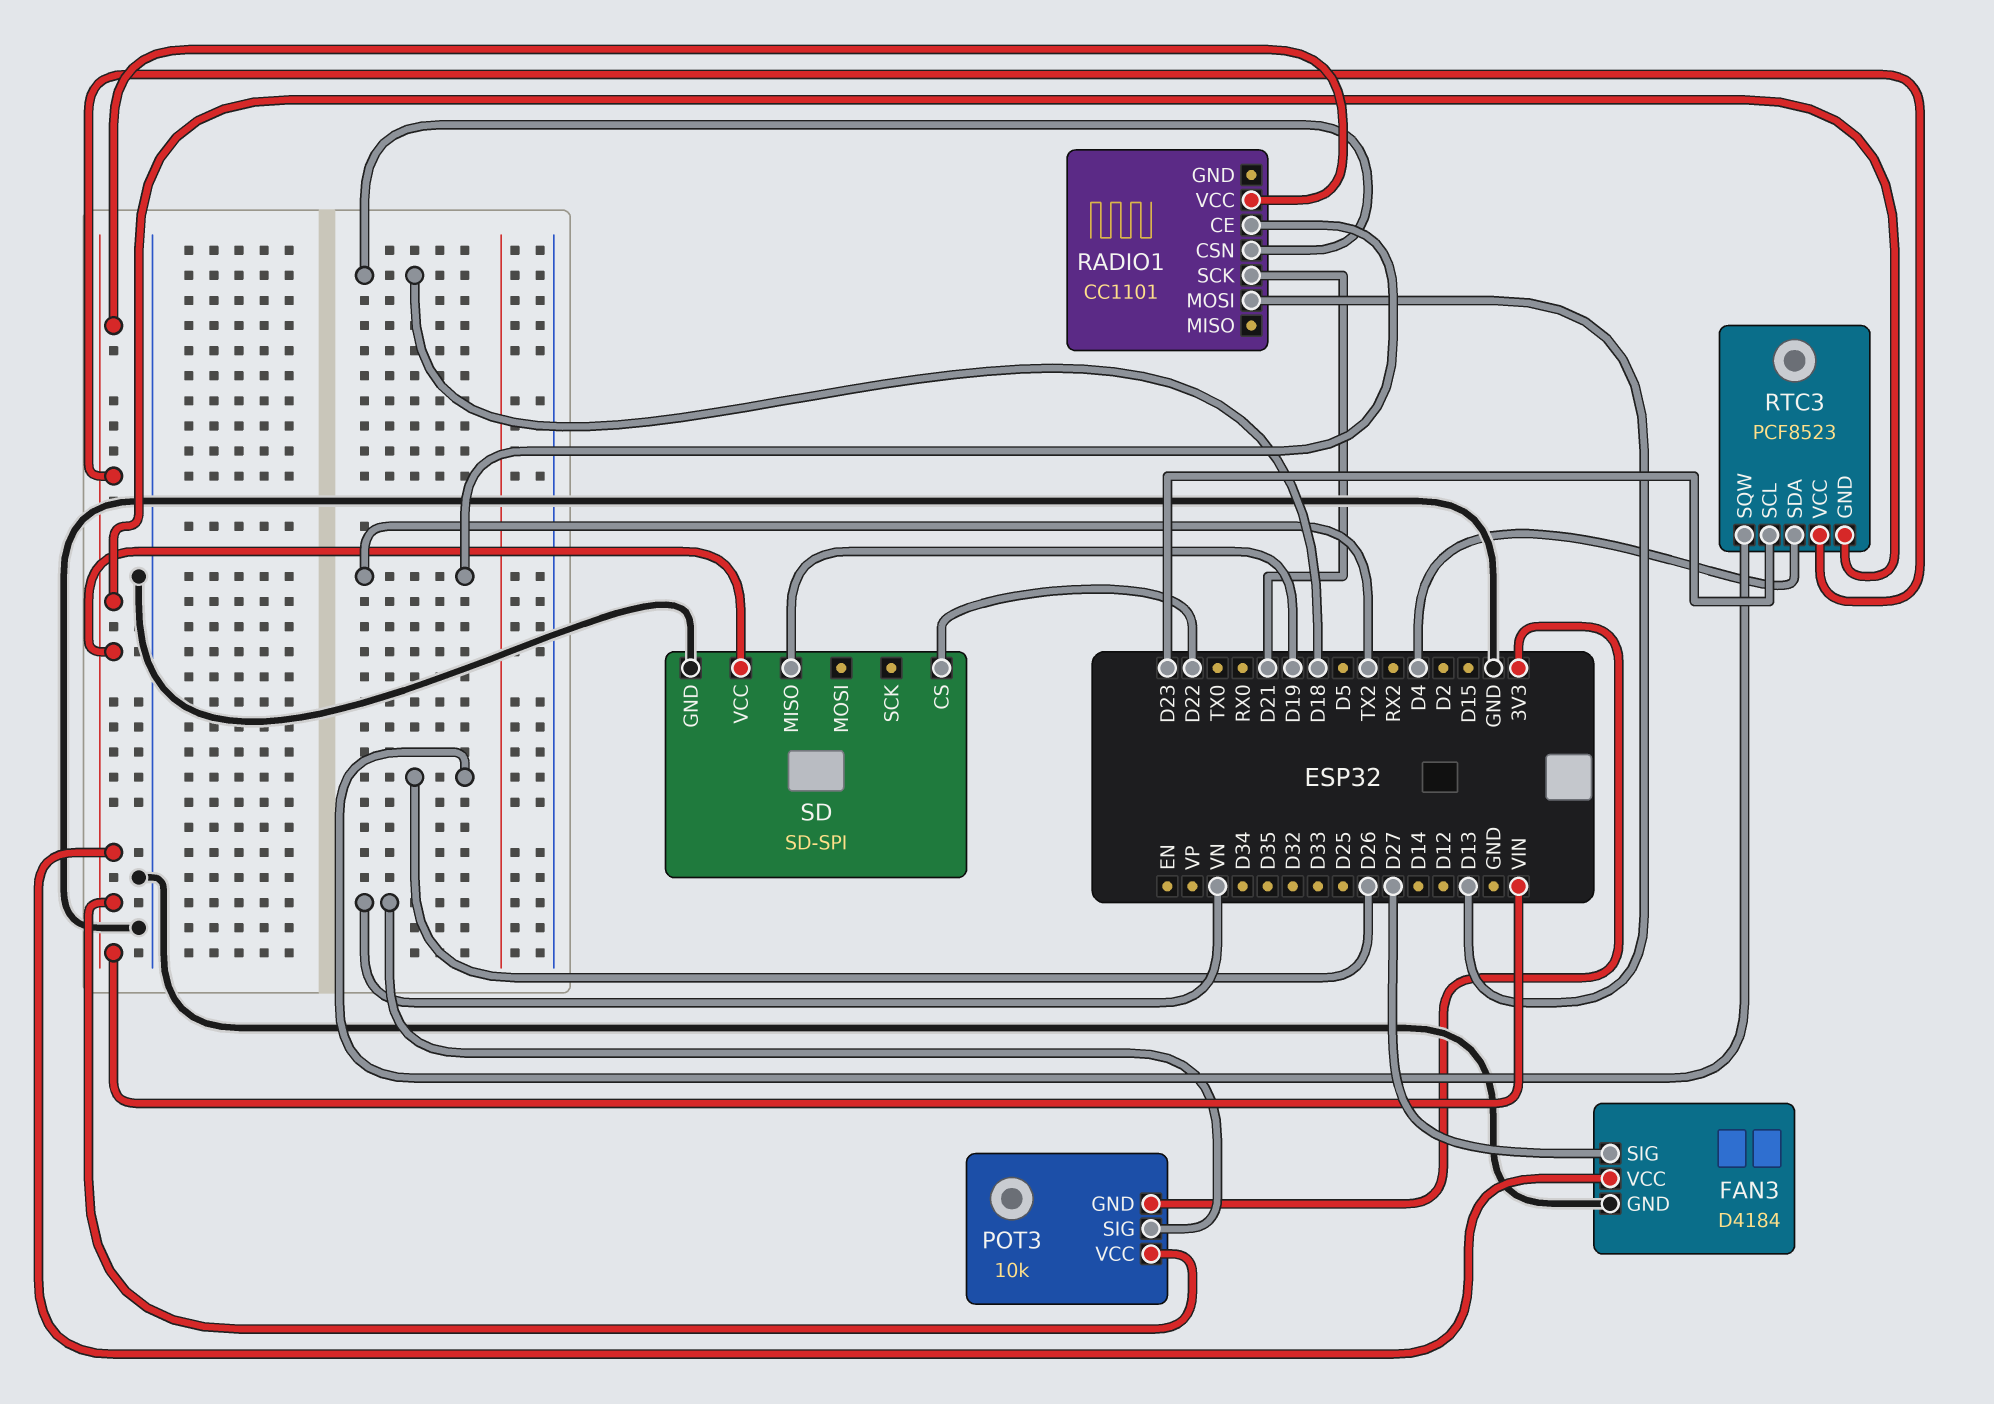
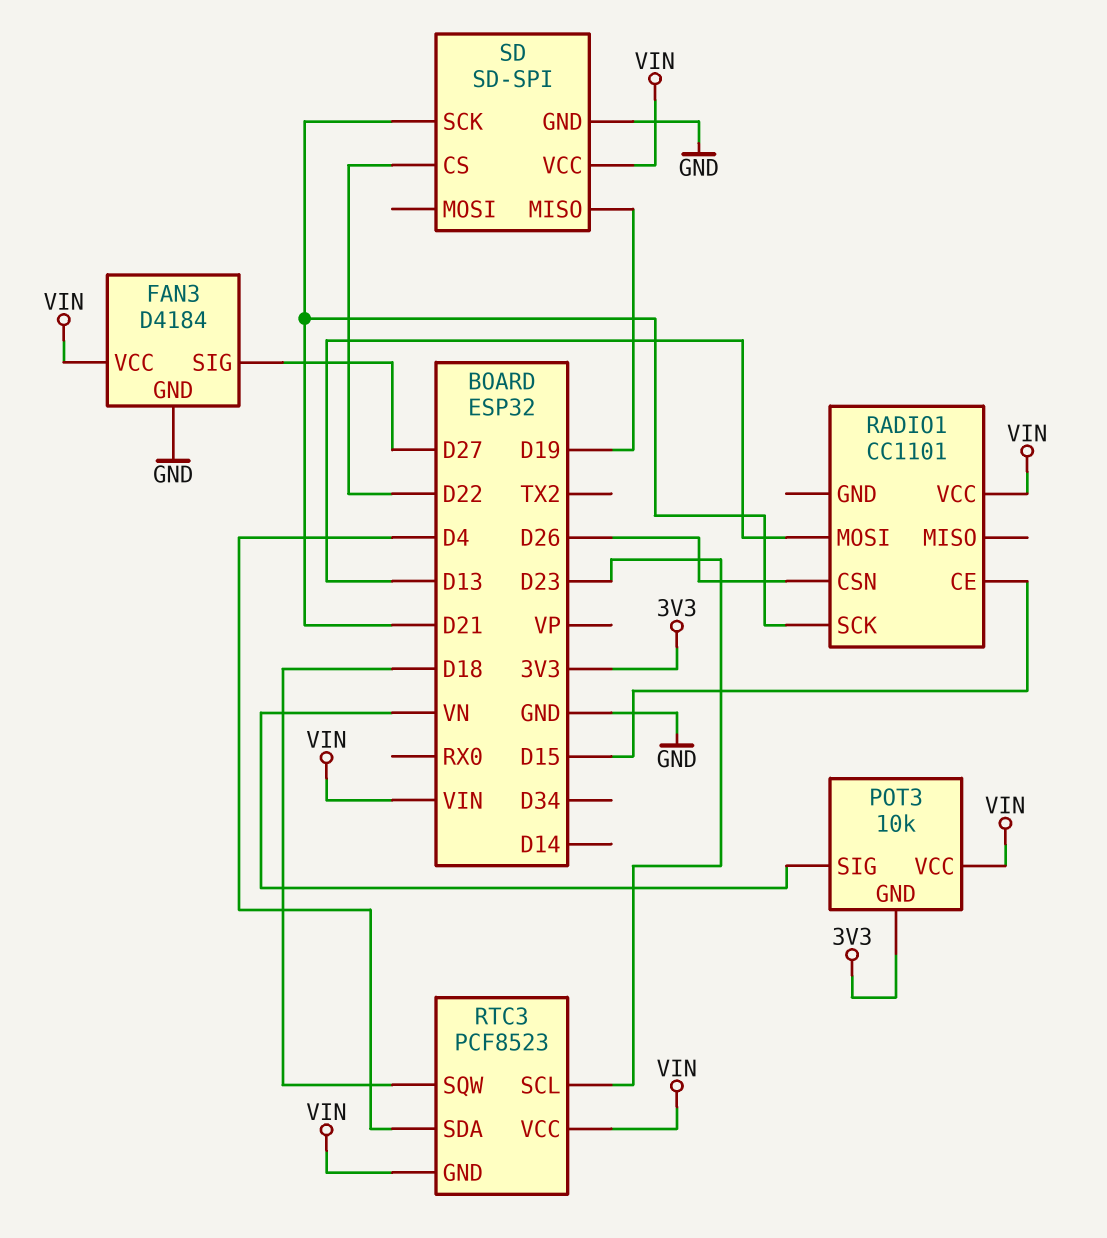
RADIO1 pin CE: TX2 -> D15
RADIO1 pin CSN: D18 -> D26
RTC3 pin SQW: D26 -> D18
SD pin SCK: none -> D21

